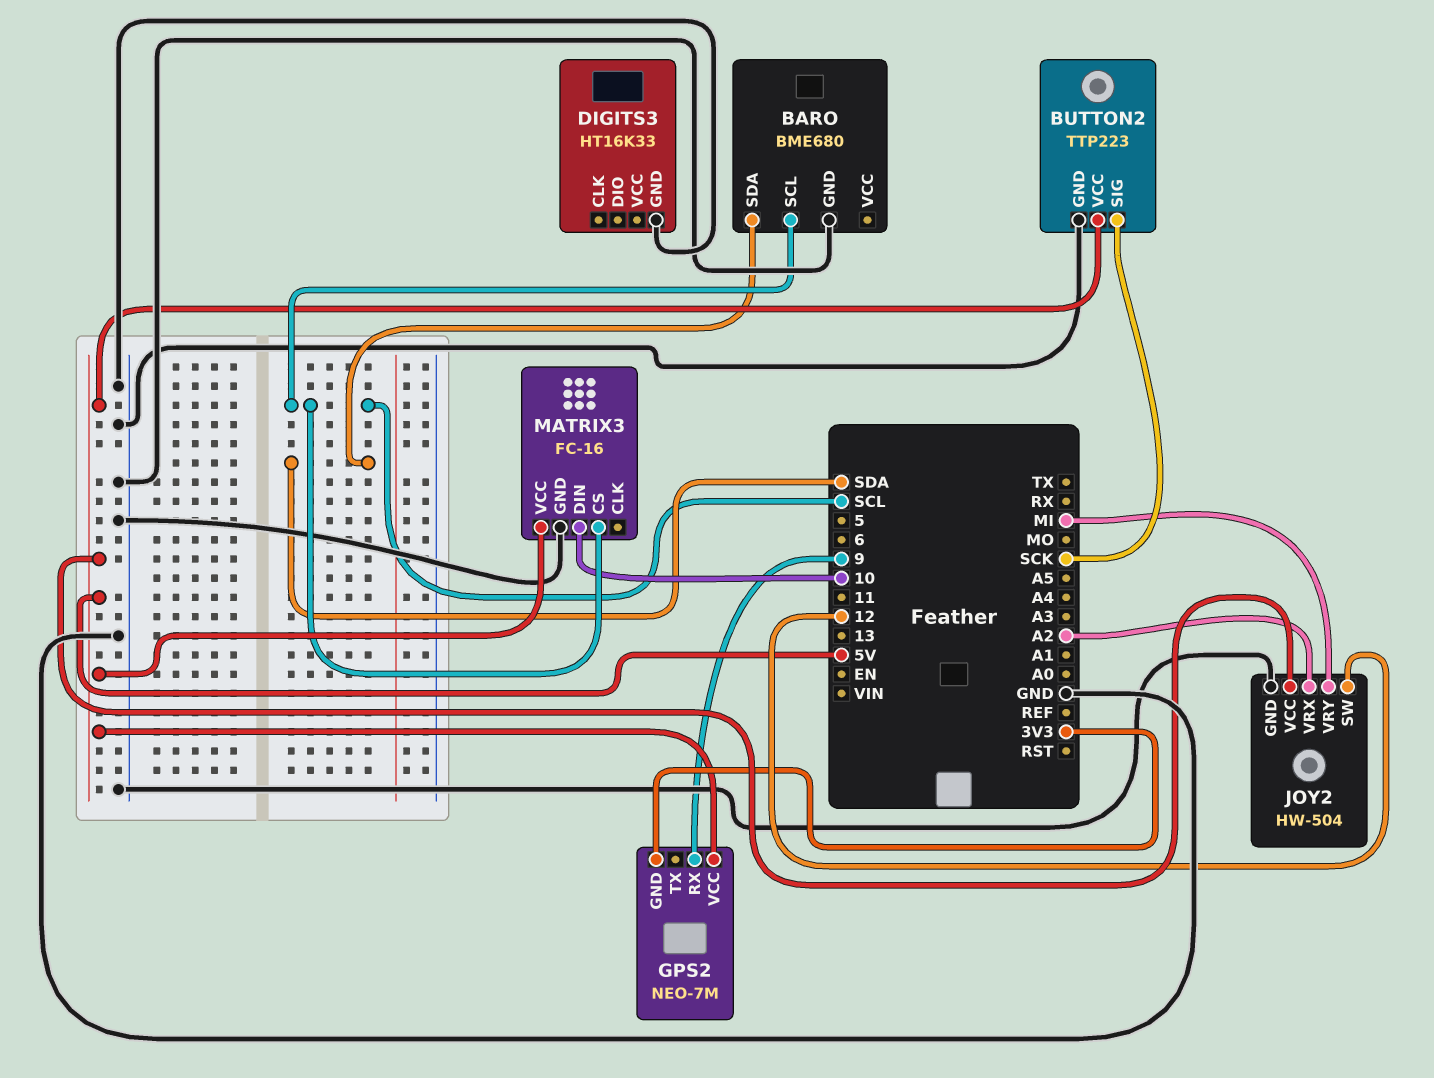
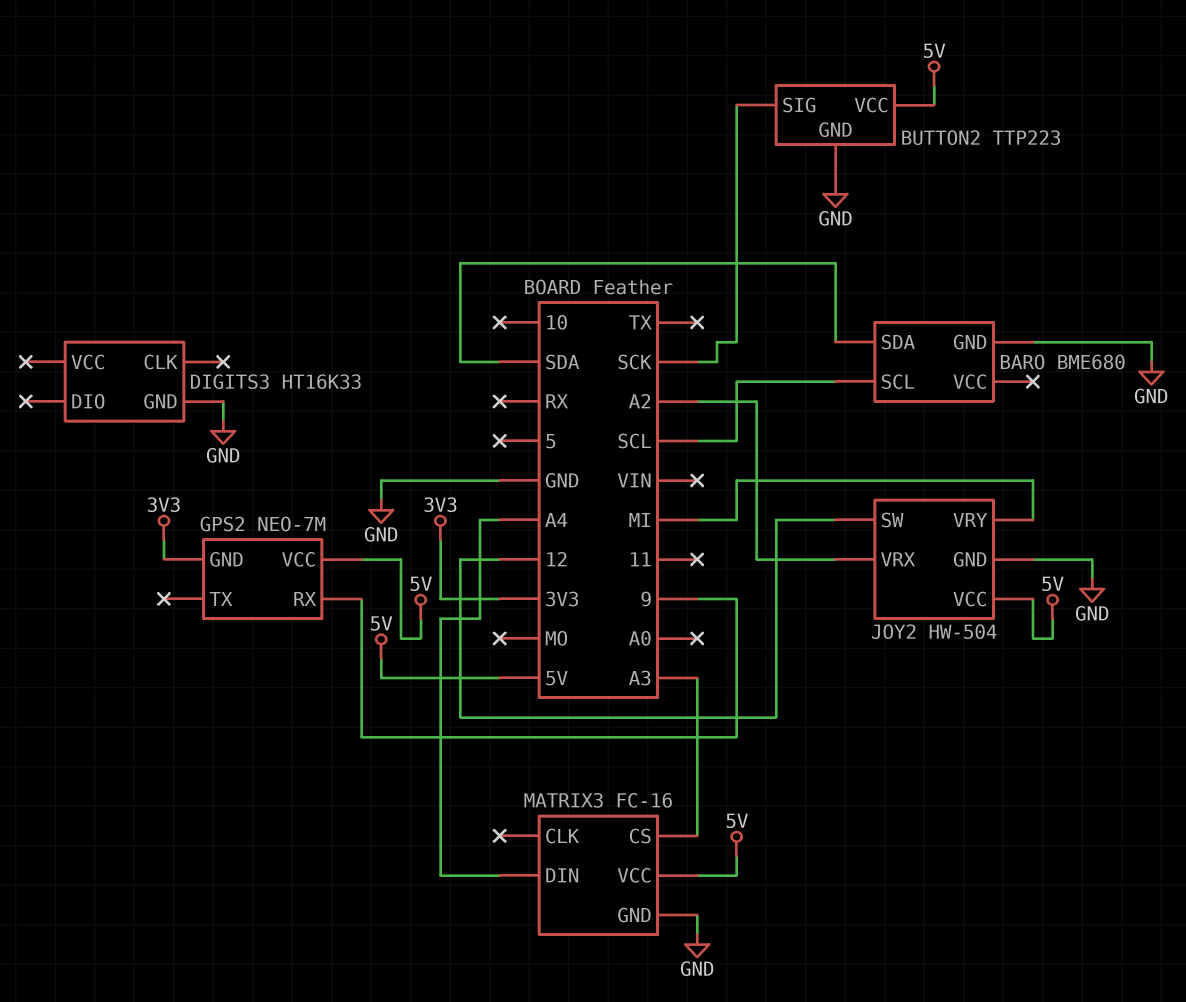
MATRIX3 pin CS: SCL -> A3
MATRIX3 pin DIN: 10 -> A4

